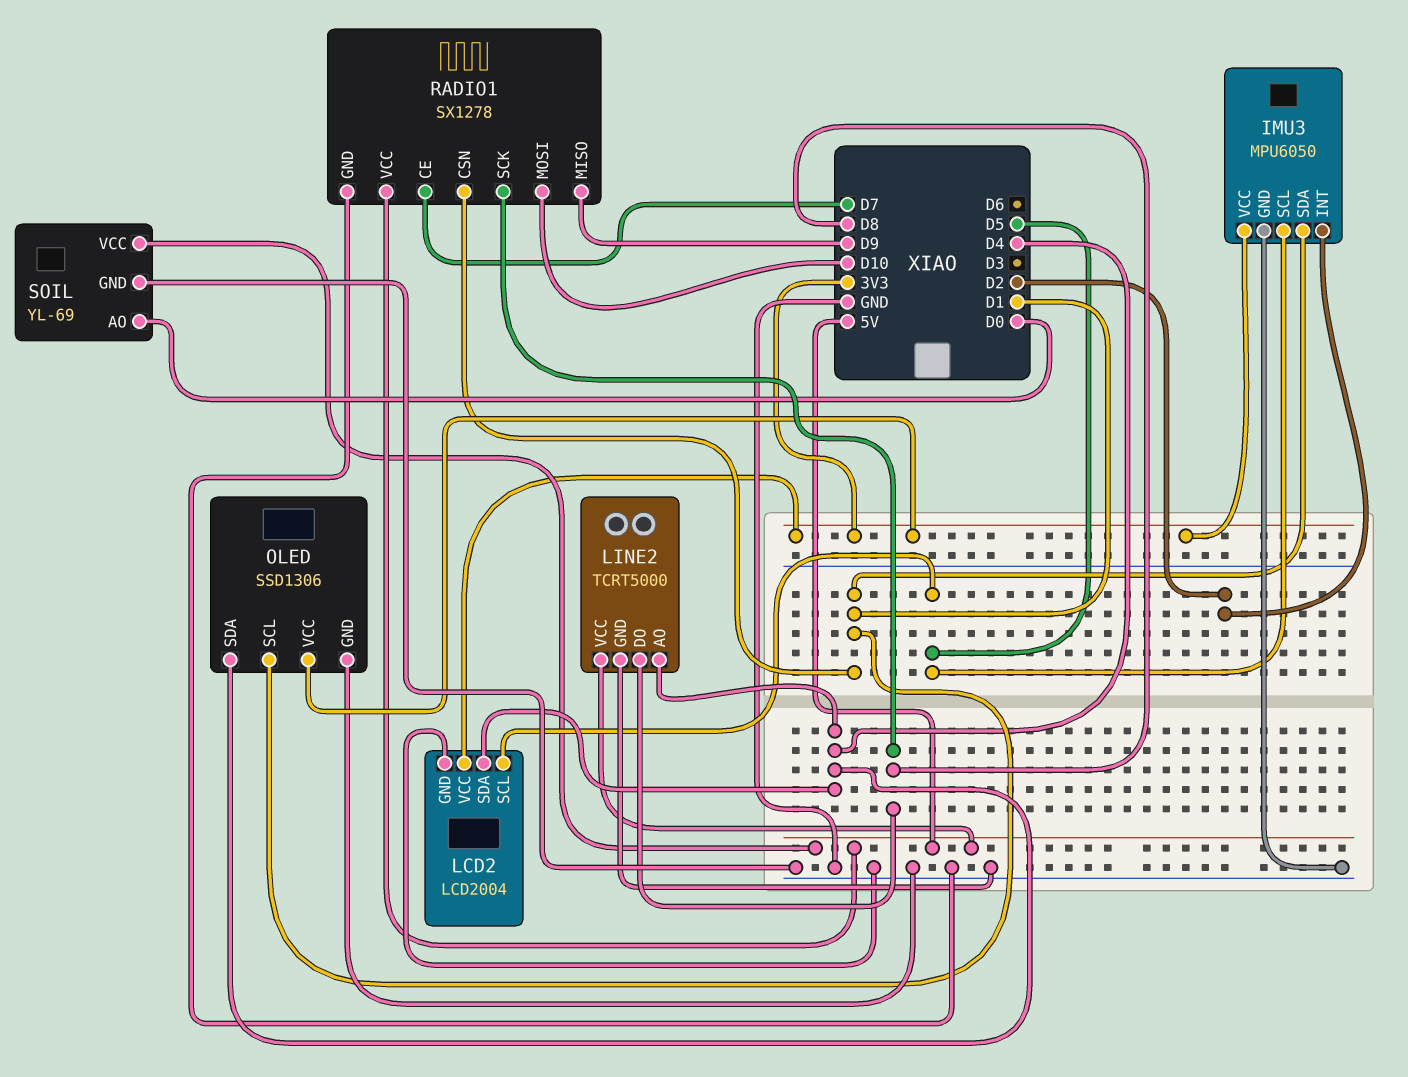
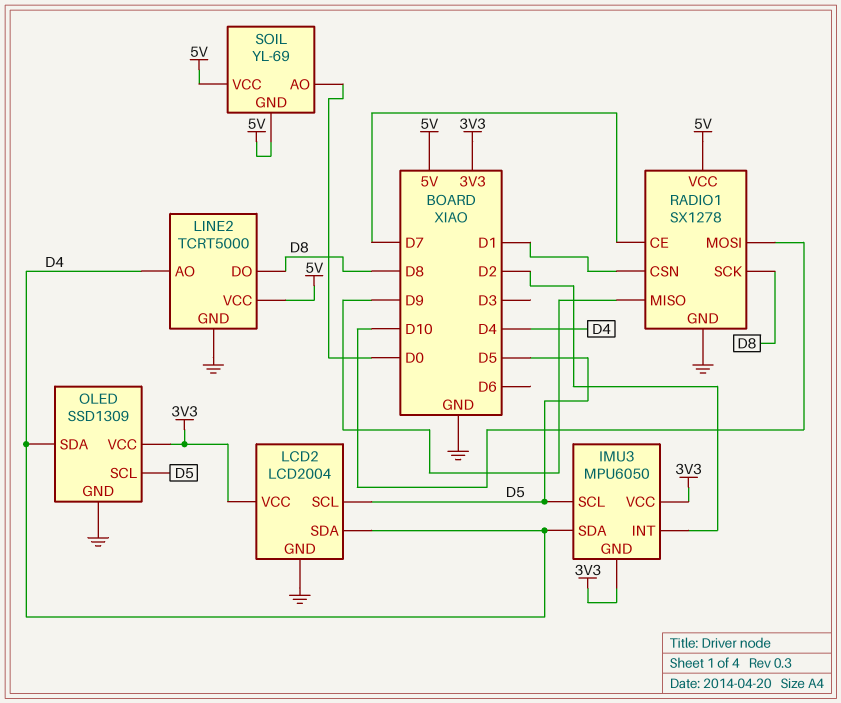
IMU3 pin GND: GND -> 3V3
IMU3 pin SDA: D1 -> D4
OLED: SSD1306 -> SSD1309
OLED pin SCL: D1 -> D5
SOIL pin GND: GND -> 5V

